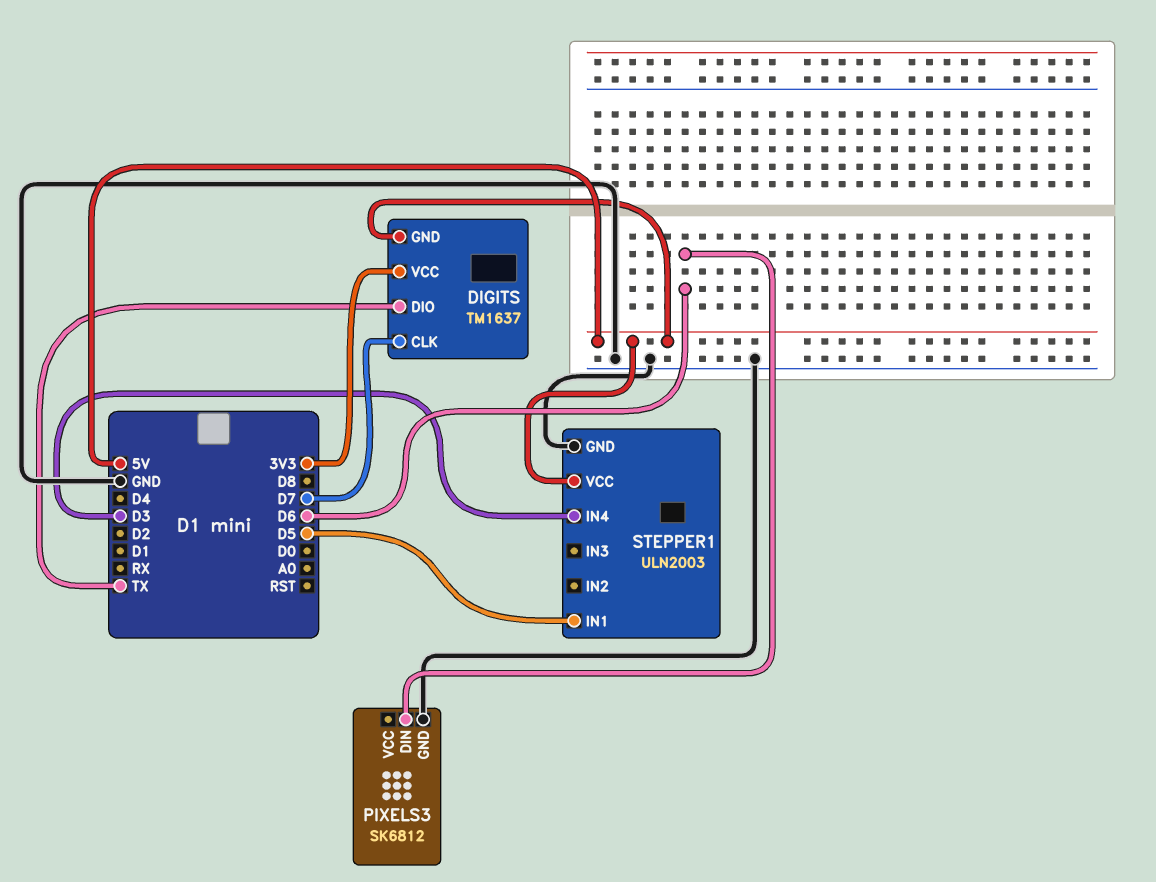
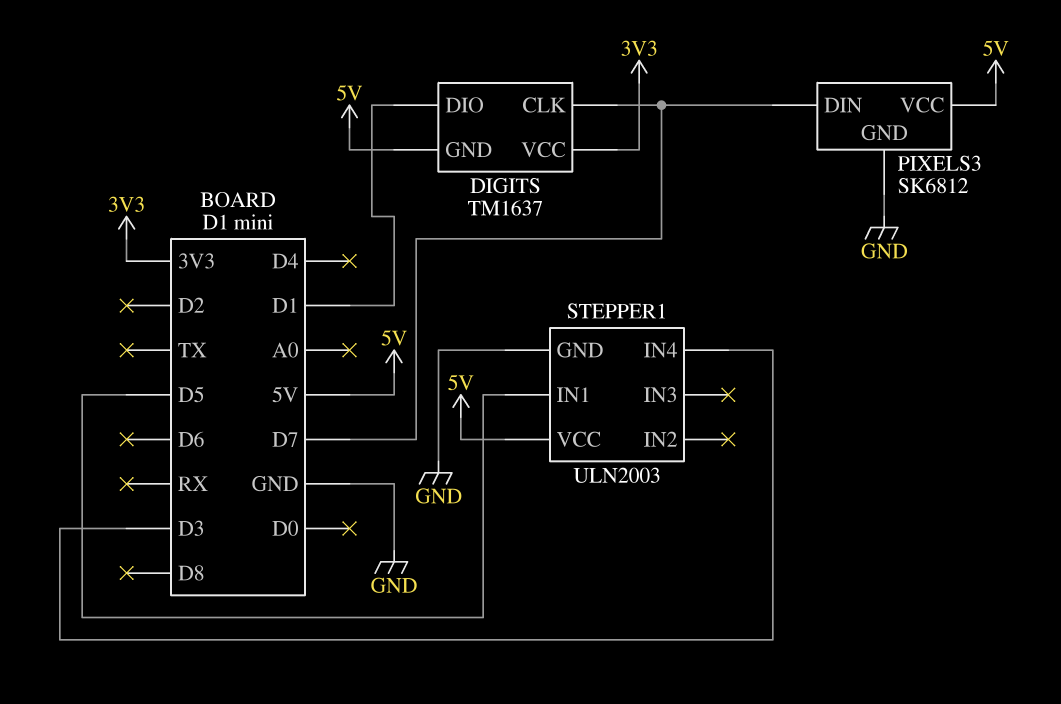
DIGITS pin DIO: TX -> D1
PIXELS3 pin DIN: D6 -> D7
PIXELS3 pin VCC: none -> 5V

